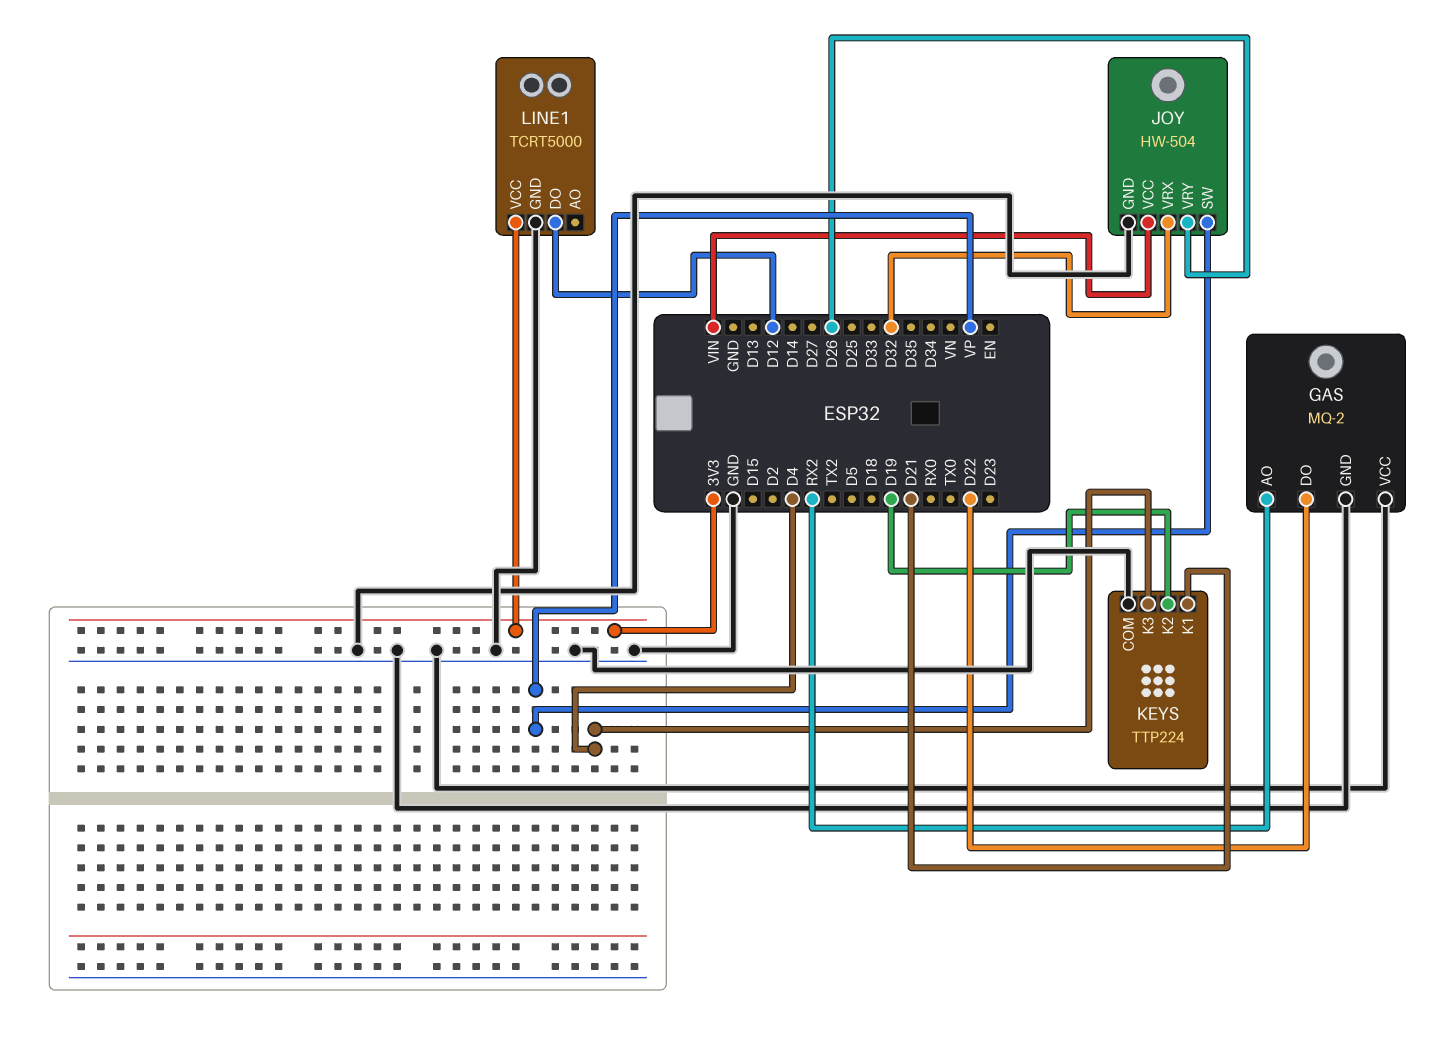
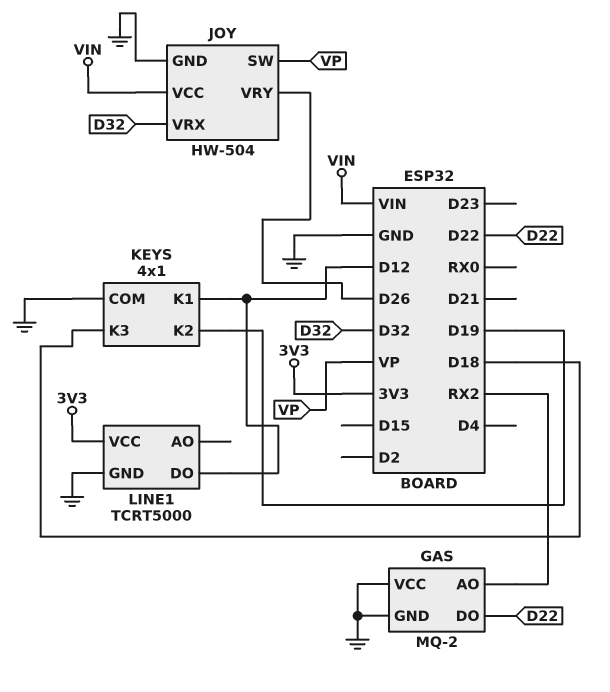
KEYS: TTP224 -> 4x1
KEYS pin K1: D21 -> D12
KEYS pin K3: D4 -> D18

